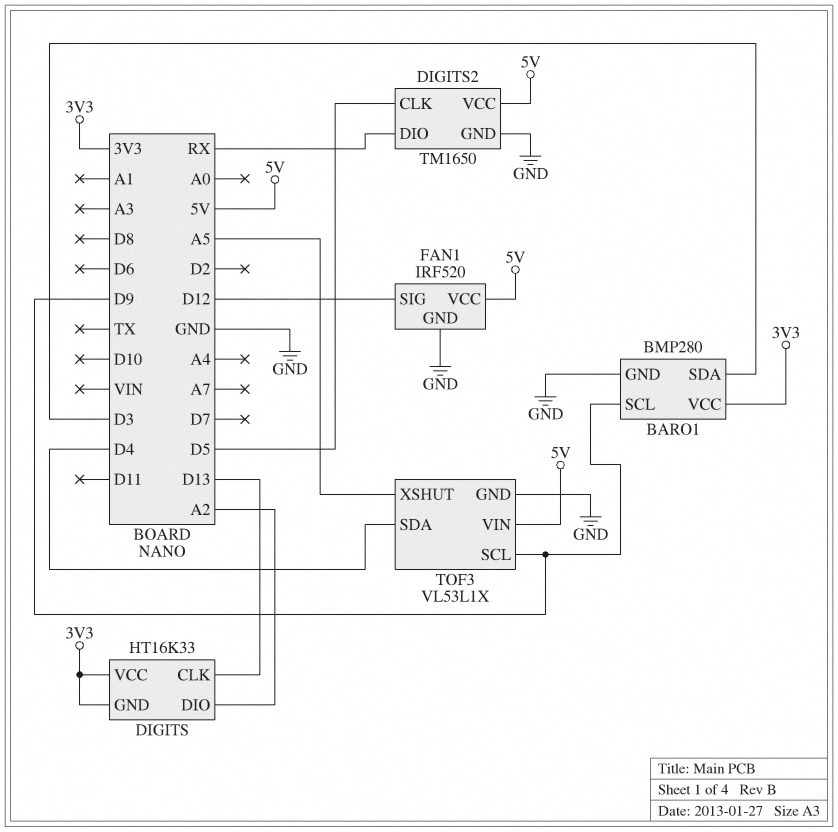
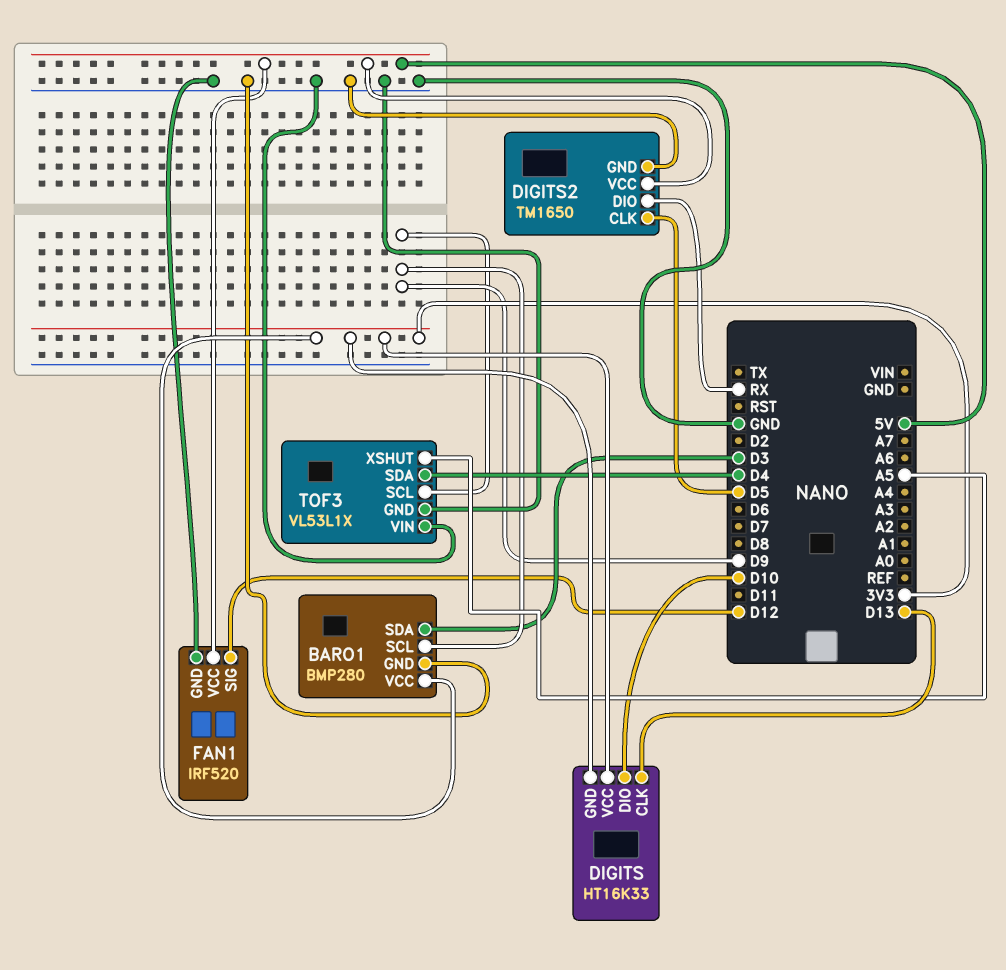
DIGITS pin DIO: A2 -> D10
TOF3 pin VIN: 5V -> GND

